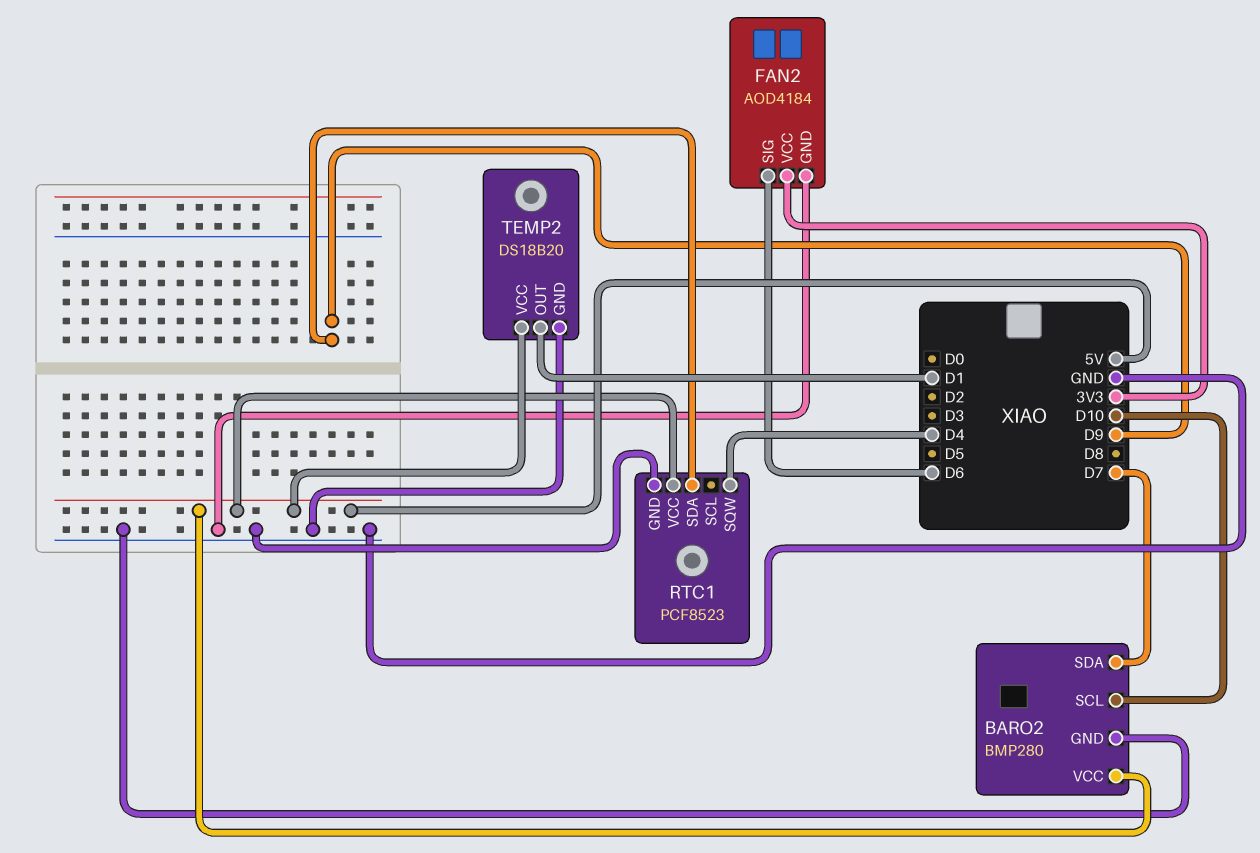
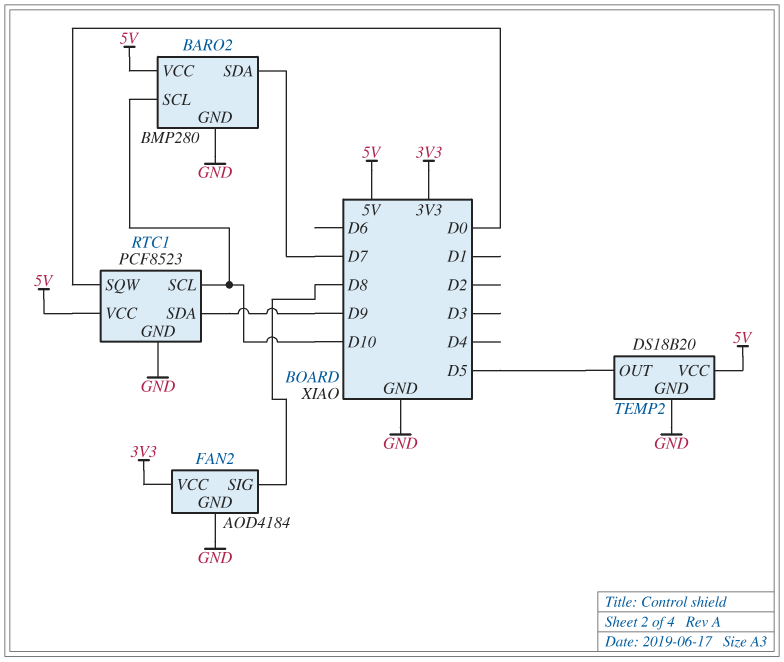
FAN2 pin SIG: D6 -> D8
RTC1 pin SCL: none -> D10
RTC1 pin SQW: D4 -> D0
TEMP2 pin OUT: D1 -> D5

